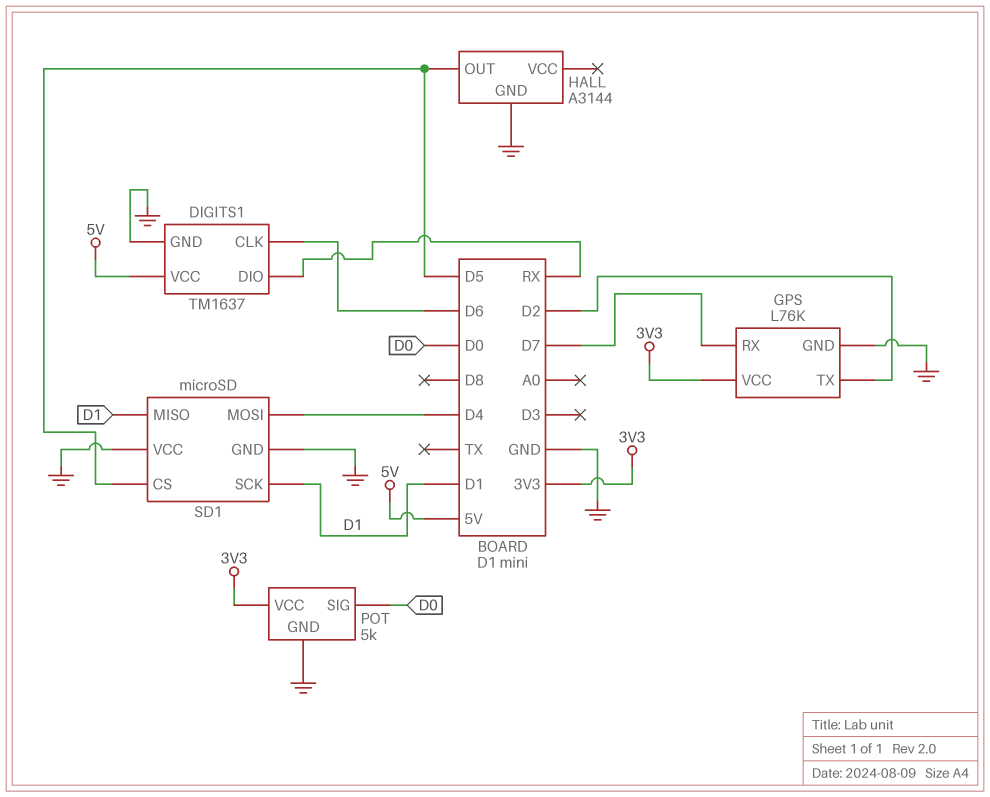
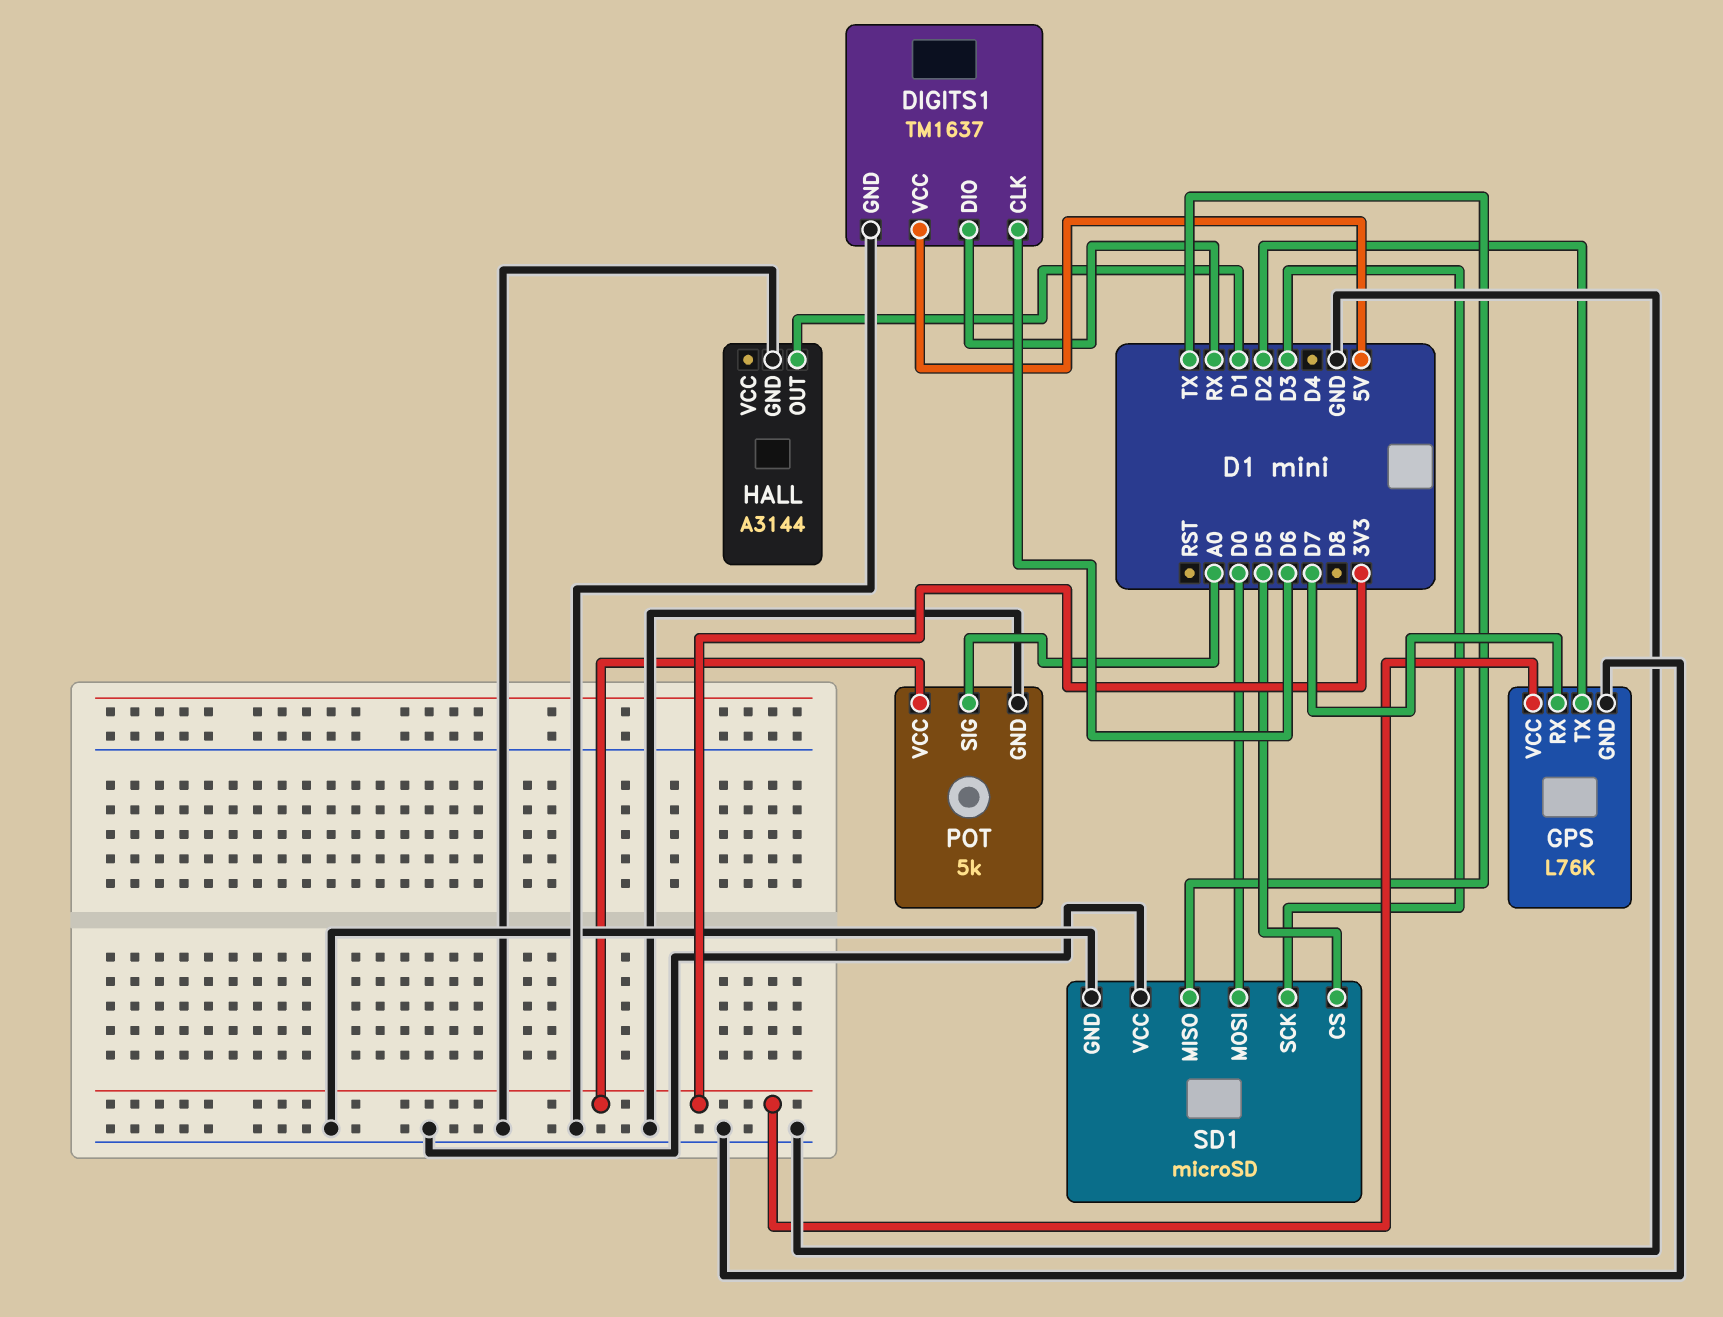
HALL pin OUT: D5 -> D1
POT pin SIG: D0 -> A0
SD1 pin MISO: D1 -> TX
SD1 pin MOSI: D4 -> D0
SD1 pin SCK: D1 -> D3

